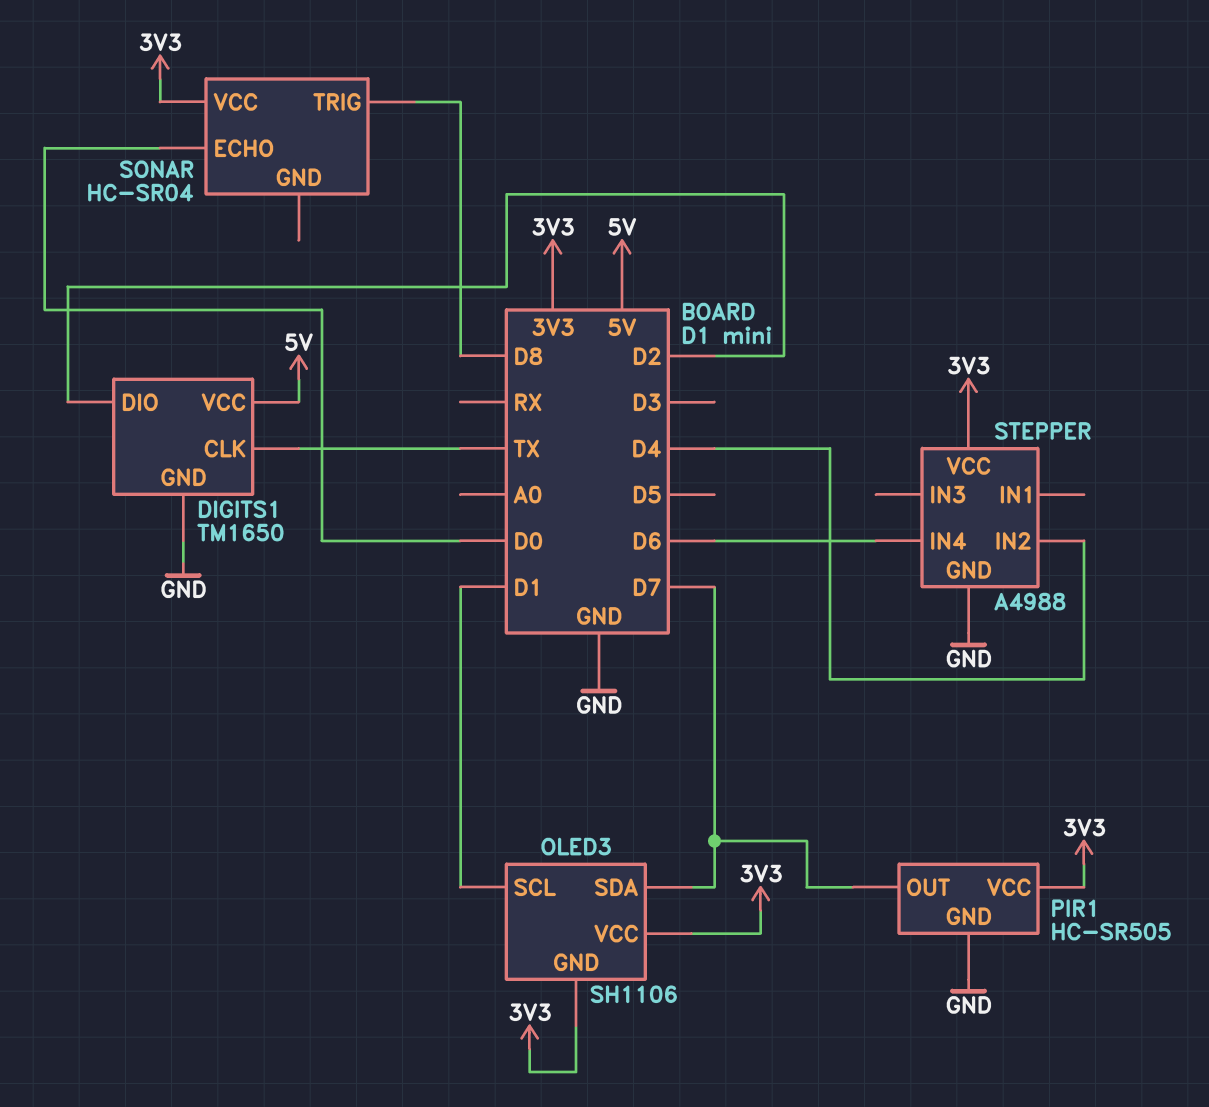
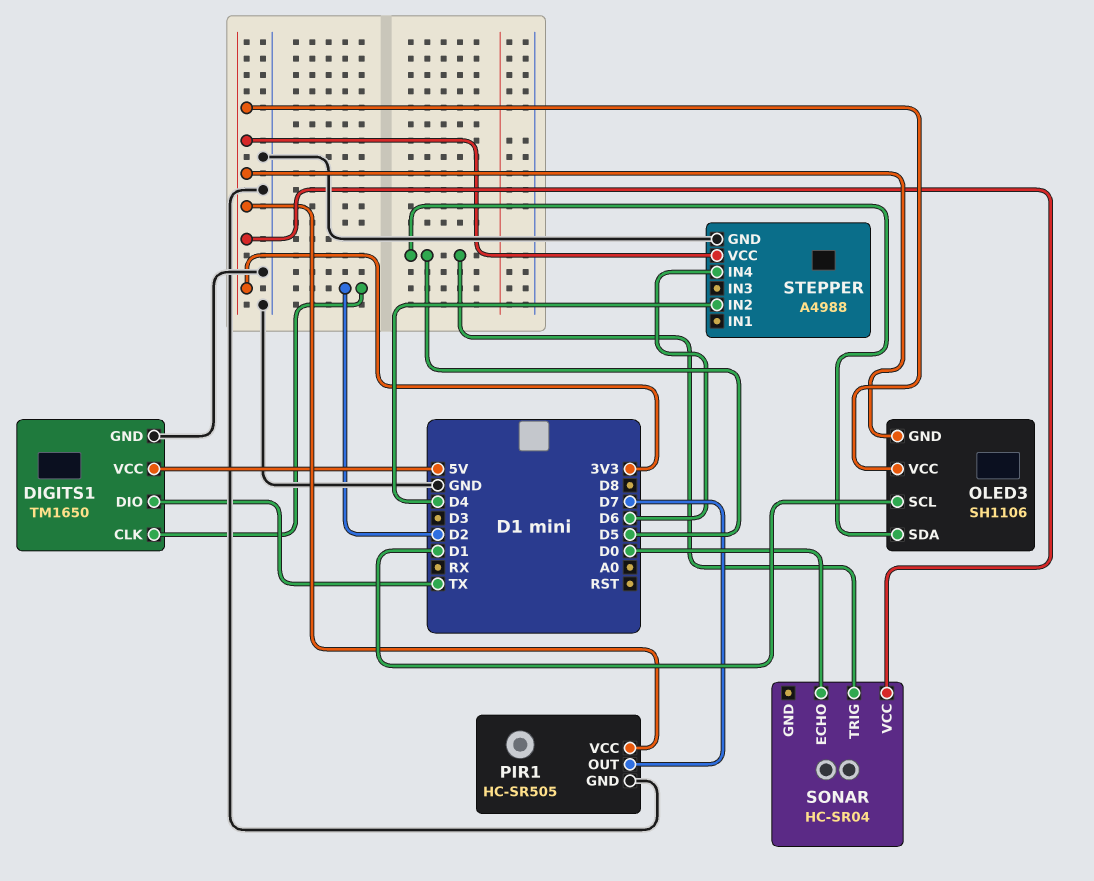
DIGITS1 pin CLK: TX -> D2
DIGITS1 pin DIO: D2 -> TX
OLED3 pin SDA: D7 -> D5
SONAR pin TRIG: D8 -> D5

